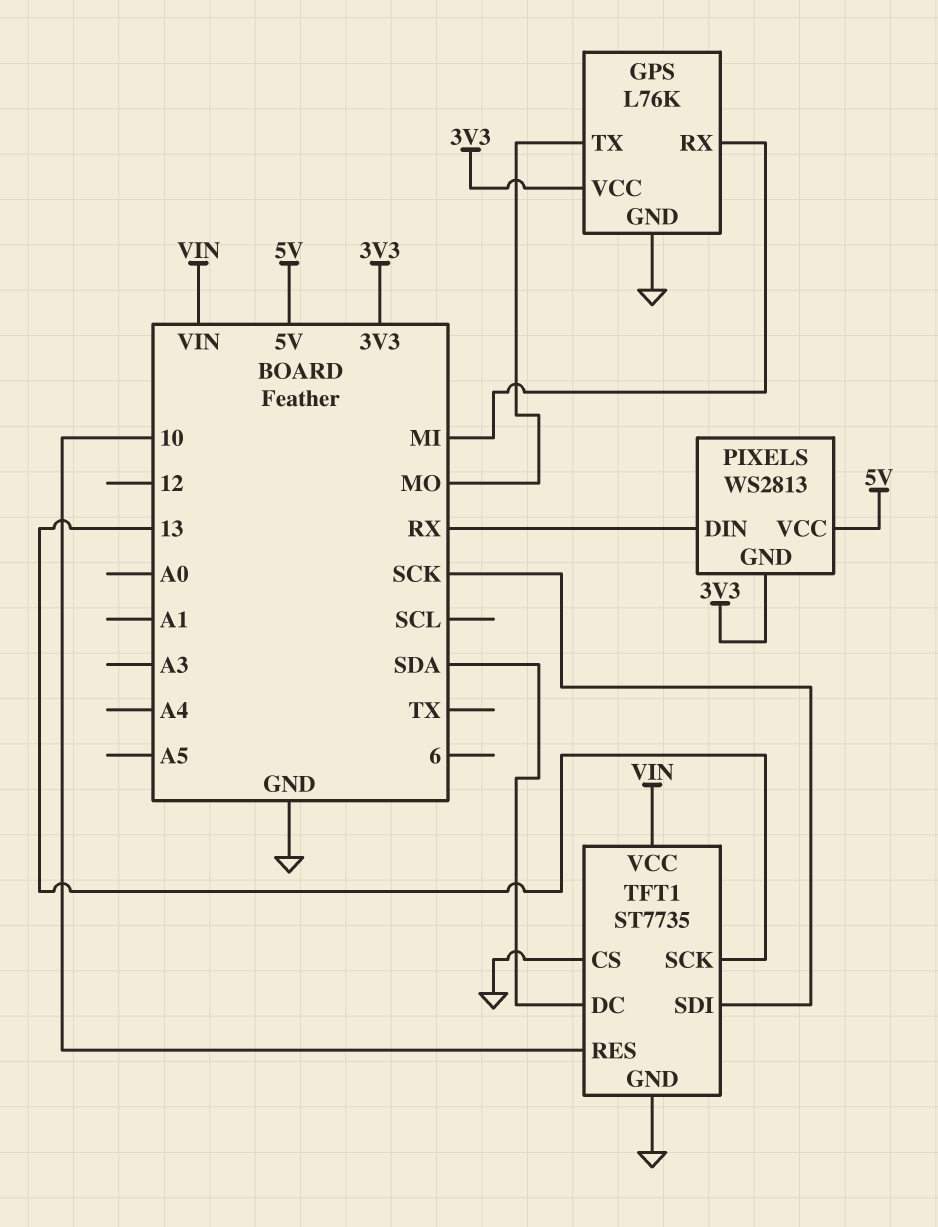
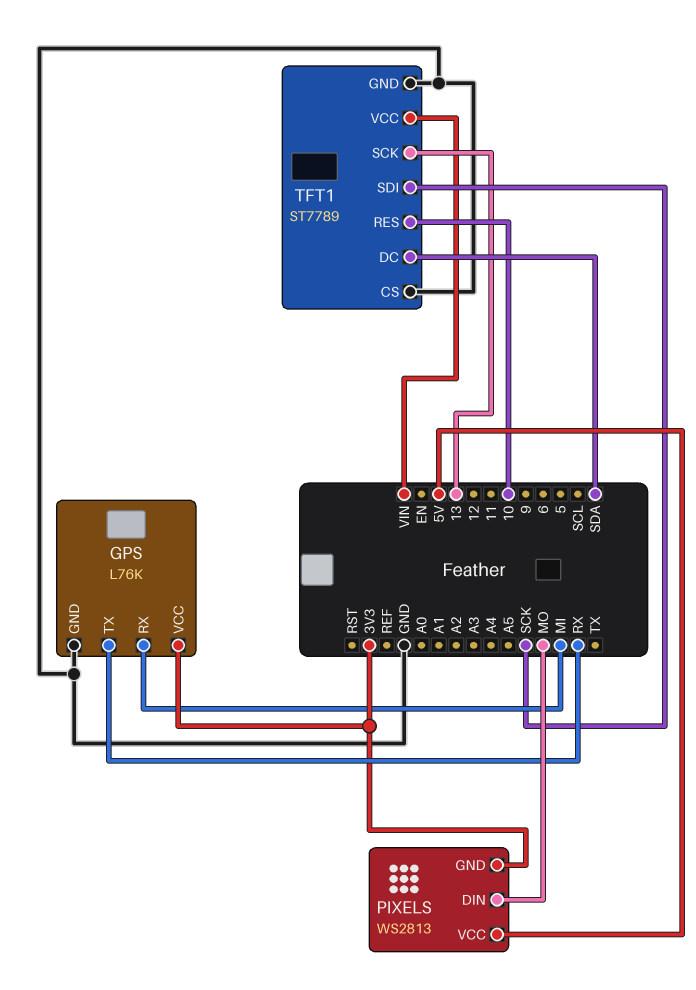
GPS pin TX: MO -> RX
PIXELS pin DIN: RX -> MO
TFT1: ST7735 -> ST7789

